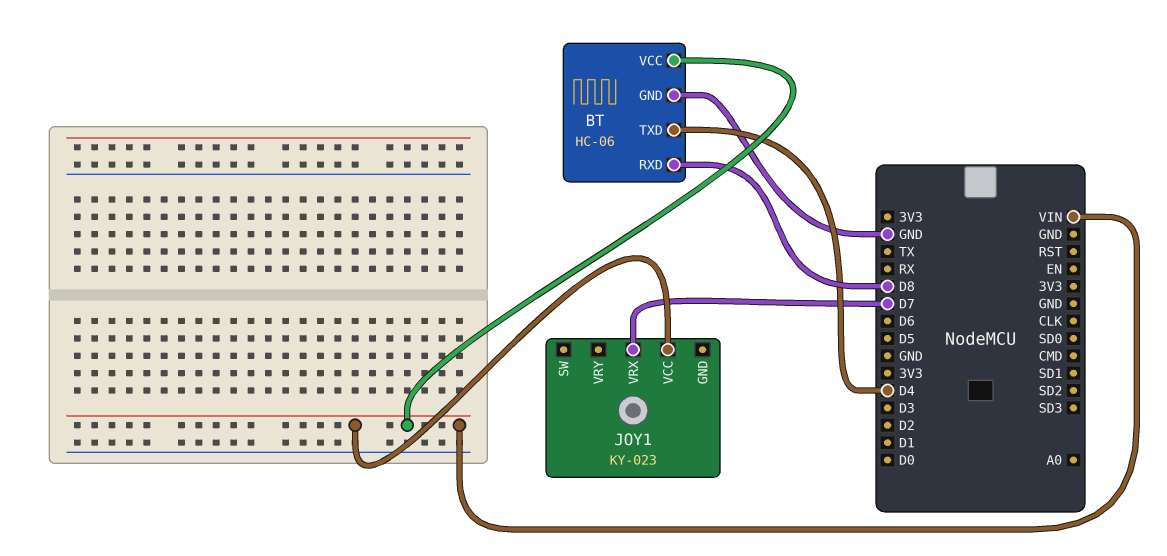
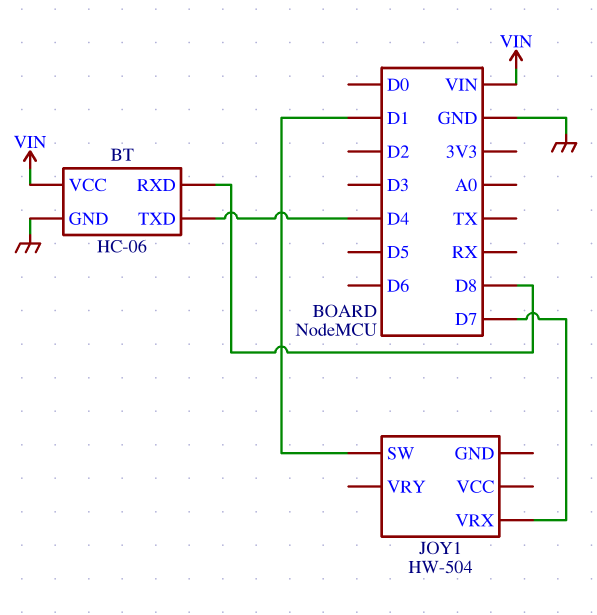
JOY1: KY-023 -> HW-504
JOY1 pin SW: none -> D1
JOY1 pin VCC: VIN -> none

